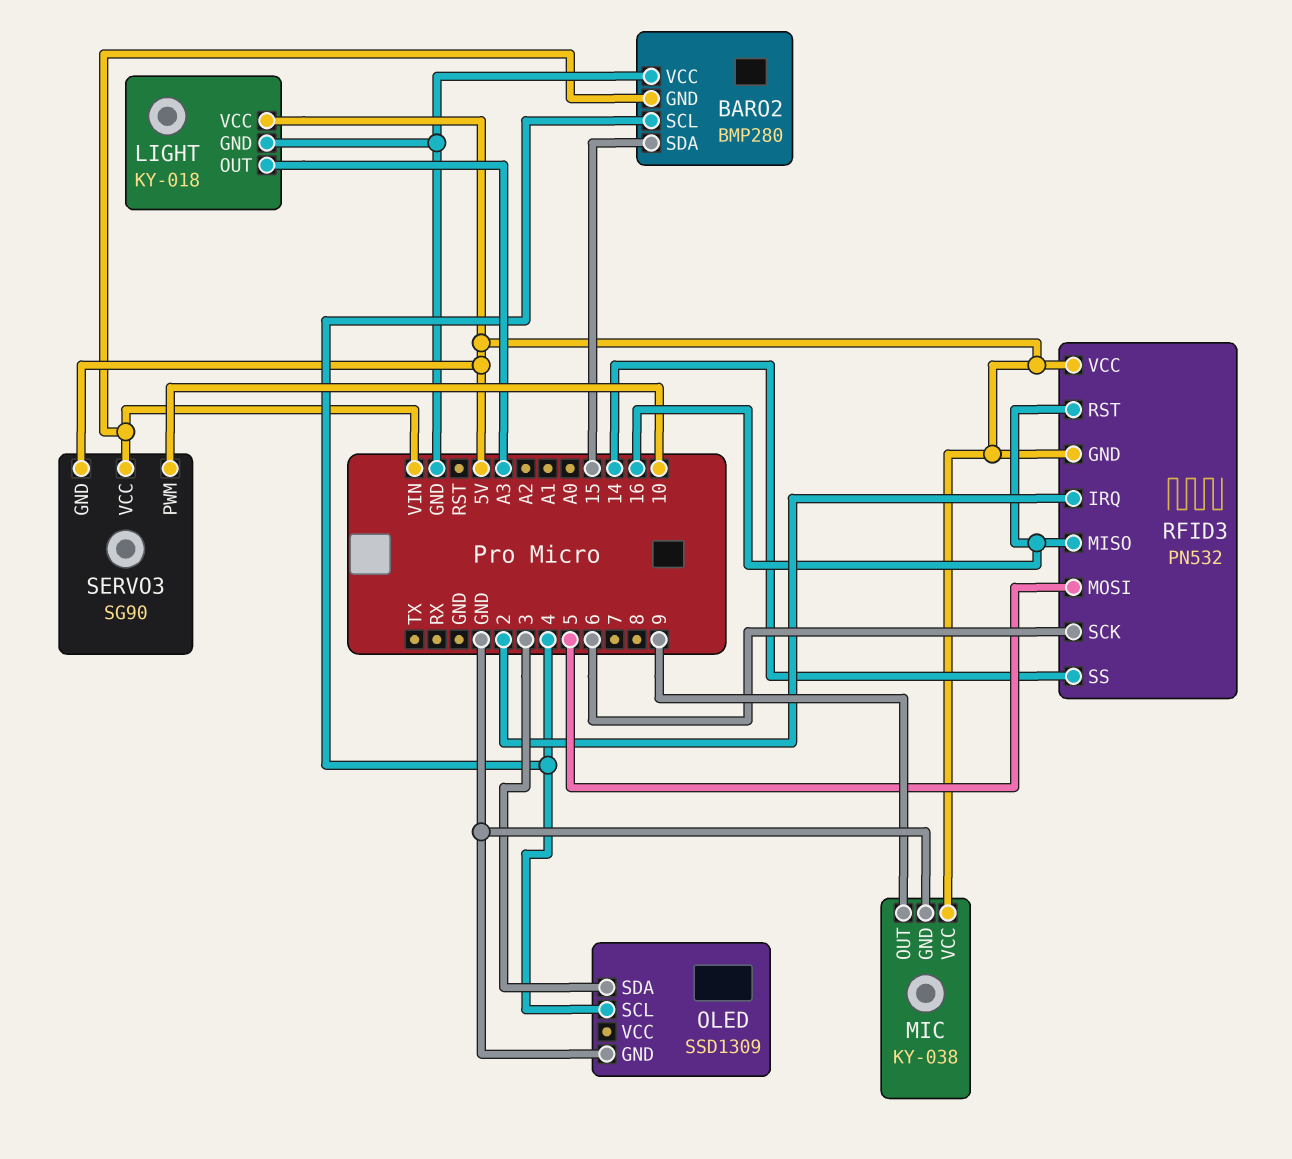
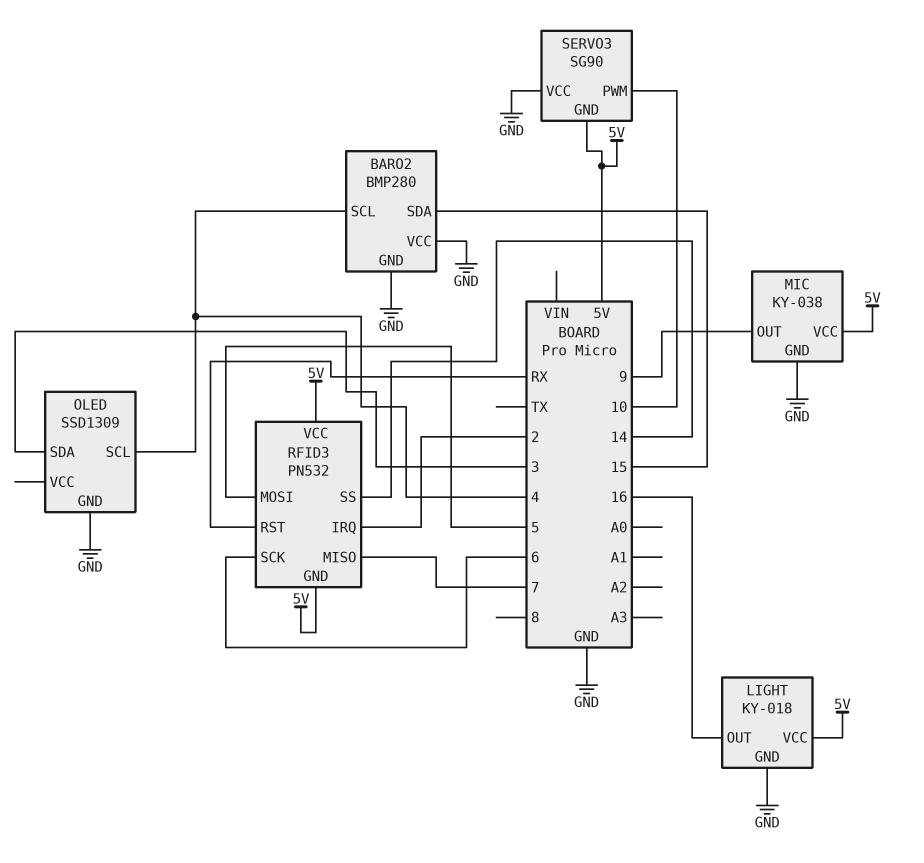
BARO2 pin GND: VIN -> GND
LIGHT pin OUT: A3 -> 16
RFID3 pin MISO: 16 -> 7
RFID3 pin RST: 16 -> RX
SERVO3 pin VCC: VIN -> GND

